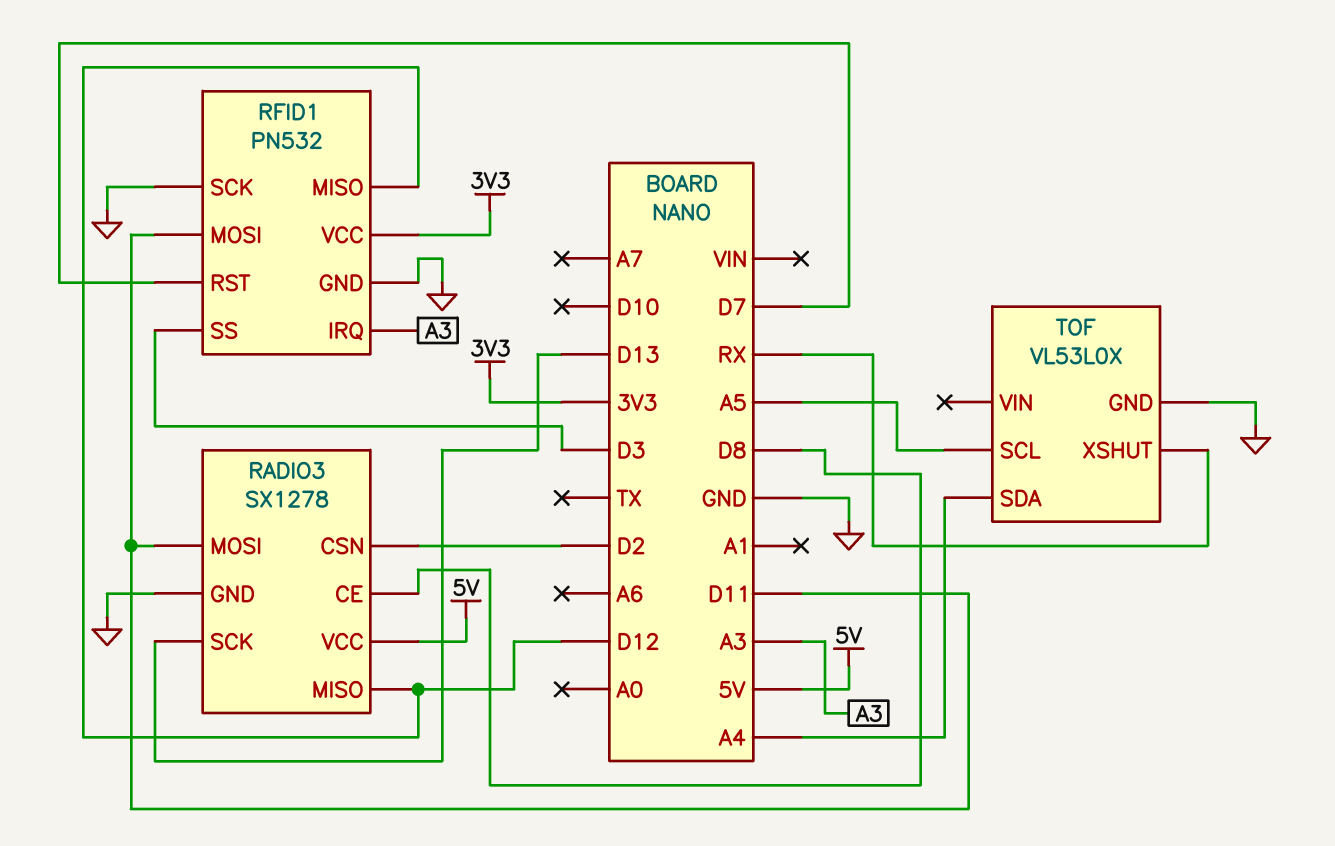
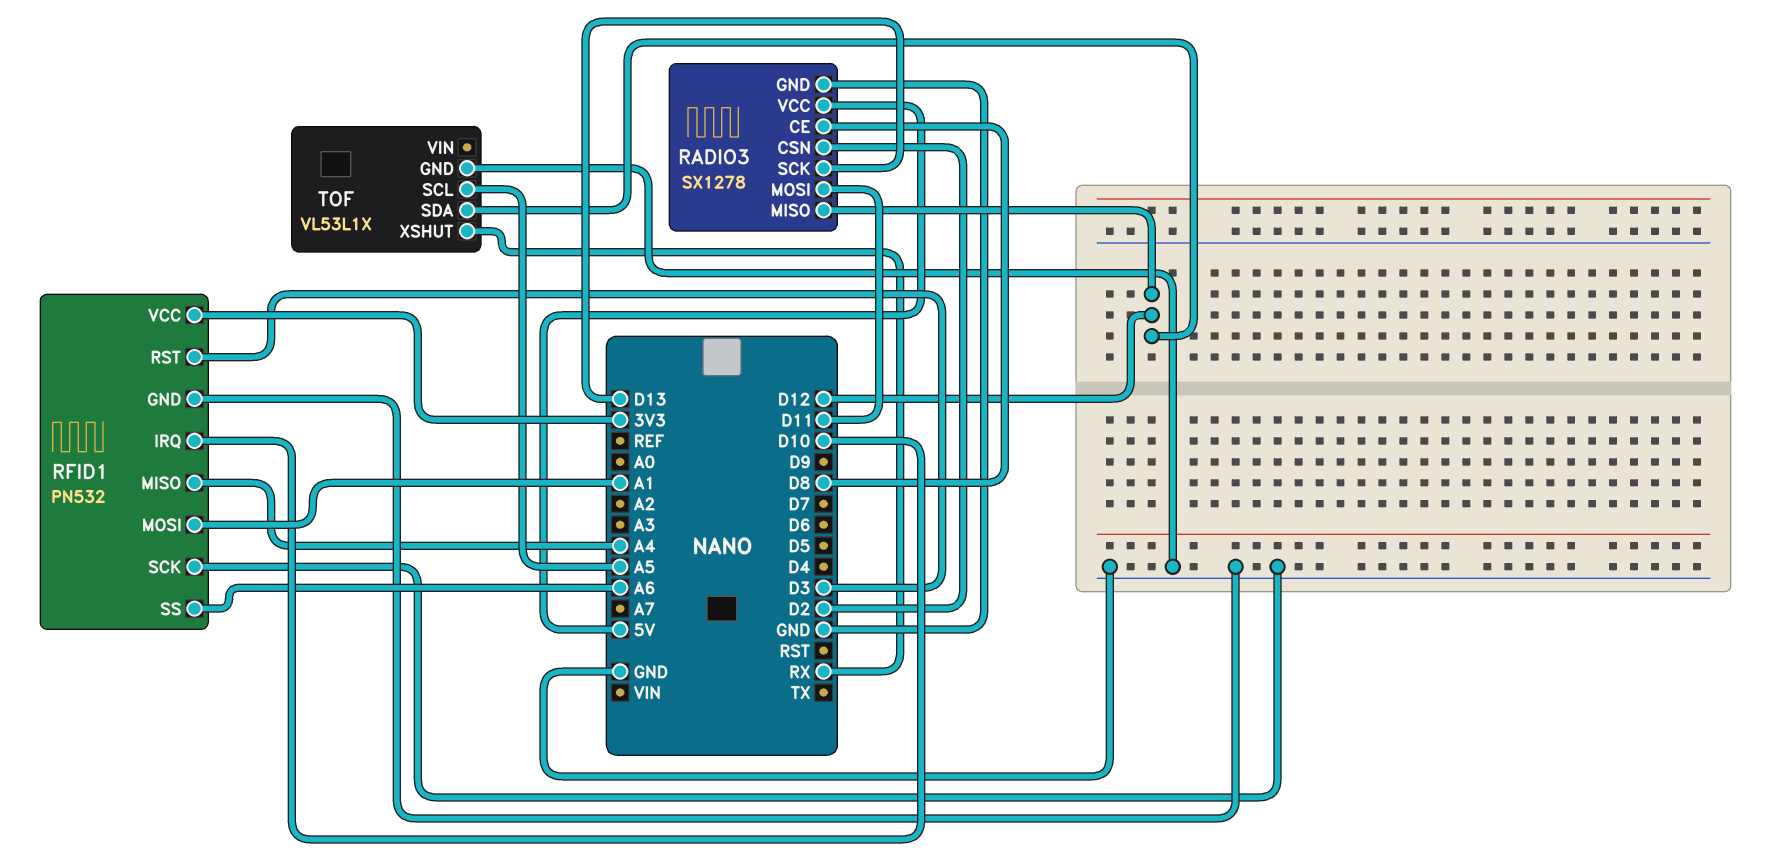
RFID1 pin IRQ: A3 -> D10
RFID1 pin MISO: D12 -> A4
RFID1 pin MOSI: D11 -> A1
RFID1 pin RST: D7 -> D3
RFID1 pin SS: D3 -> A6
TOF: VL53L0X -> VL53L1X
TOF pin SDA: A4 -> D12

